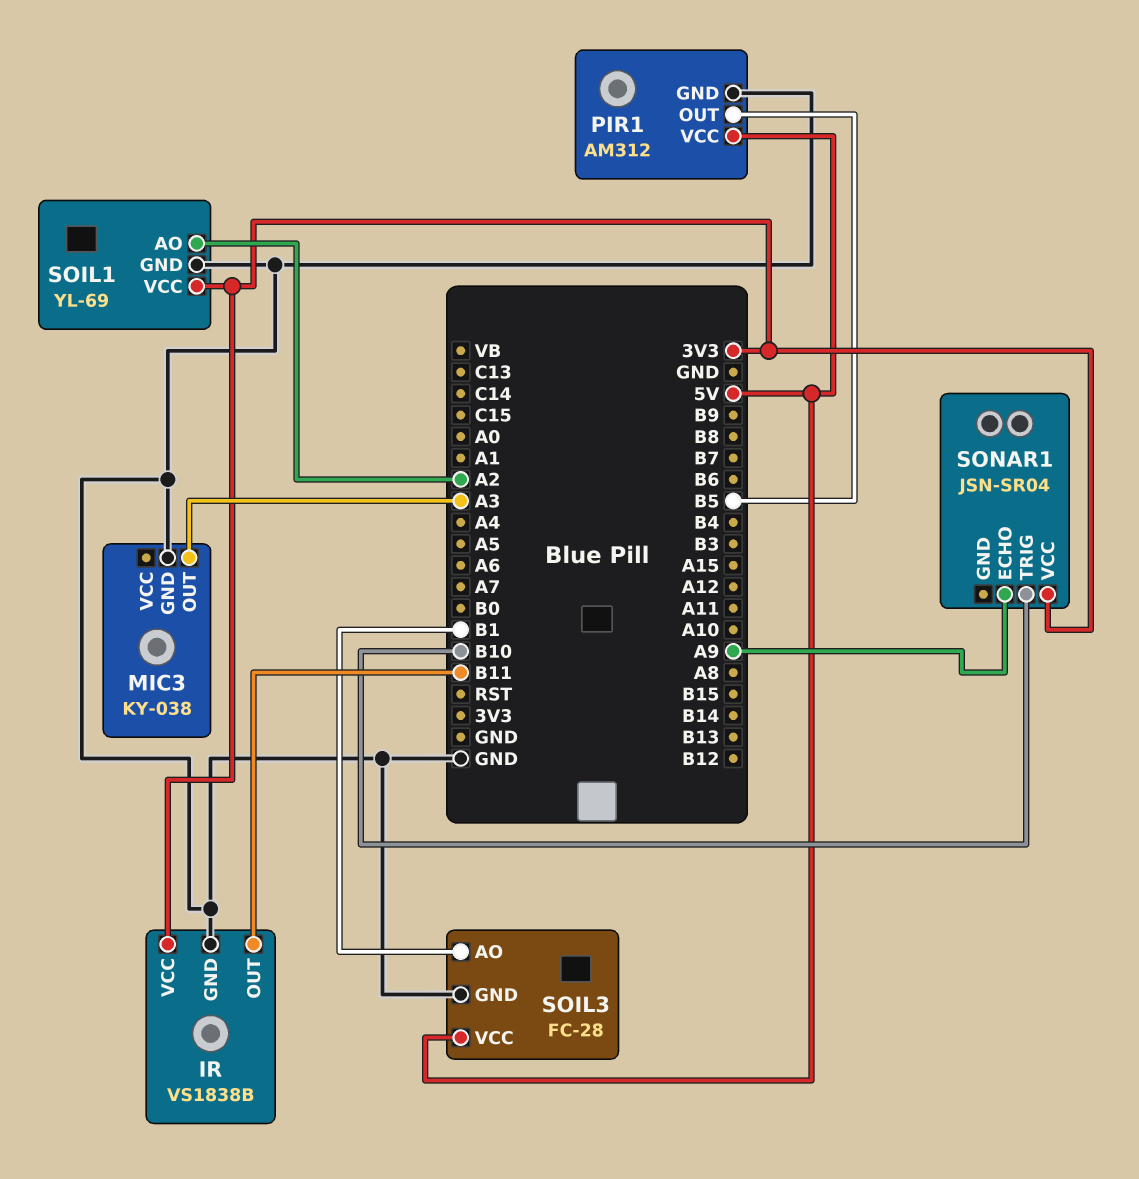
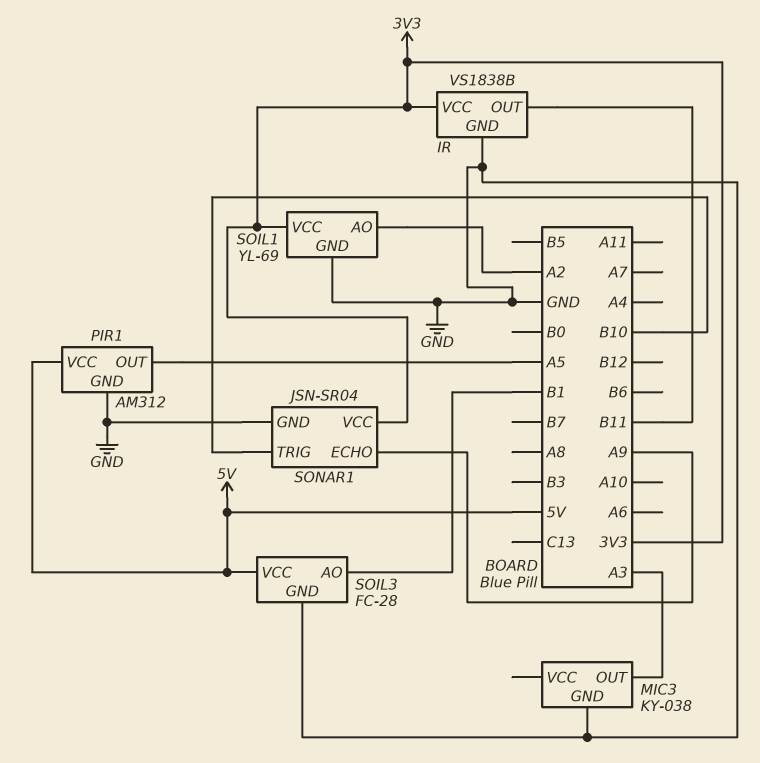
PIR1 pin OUT: B5 -> A5
SONAR1 pin GND: none -> GND

